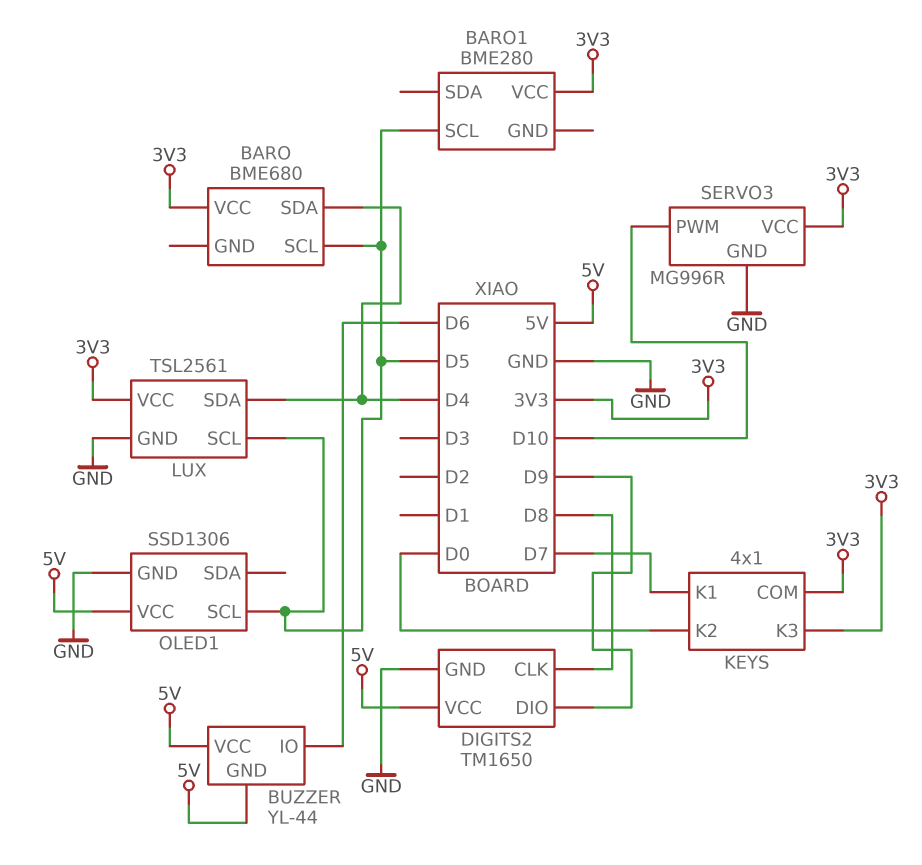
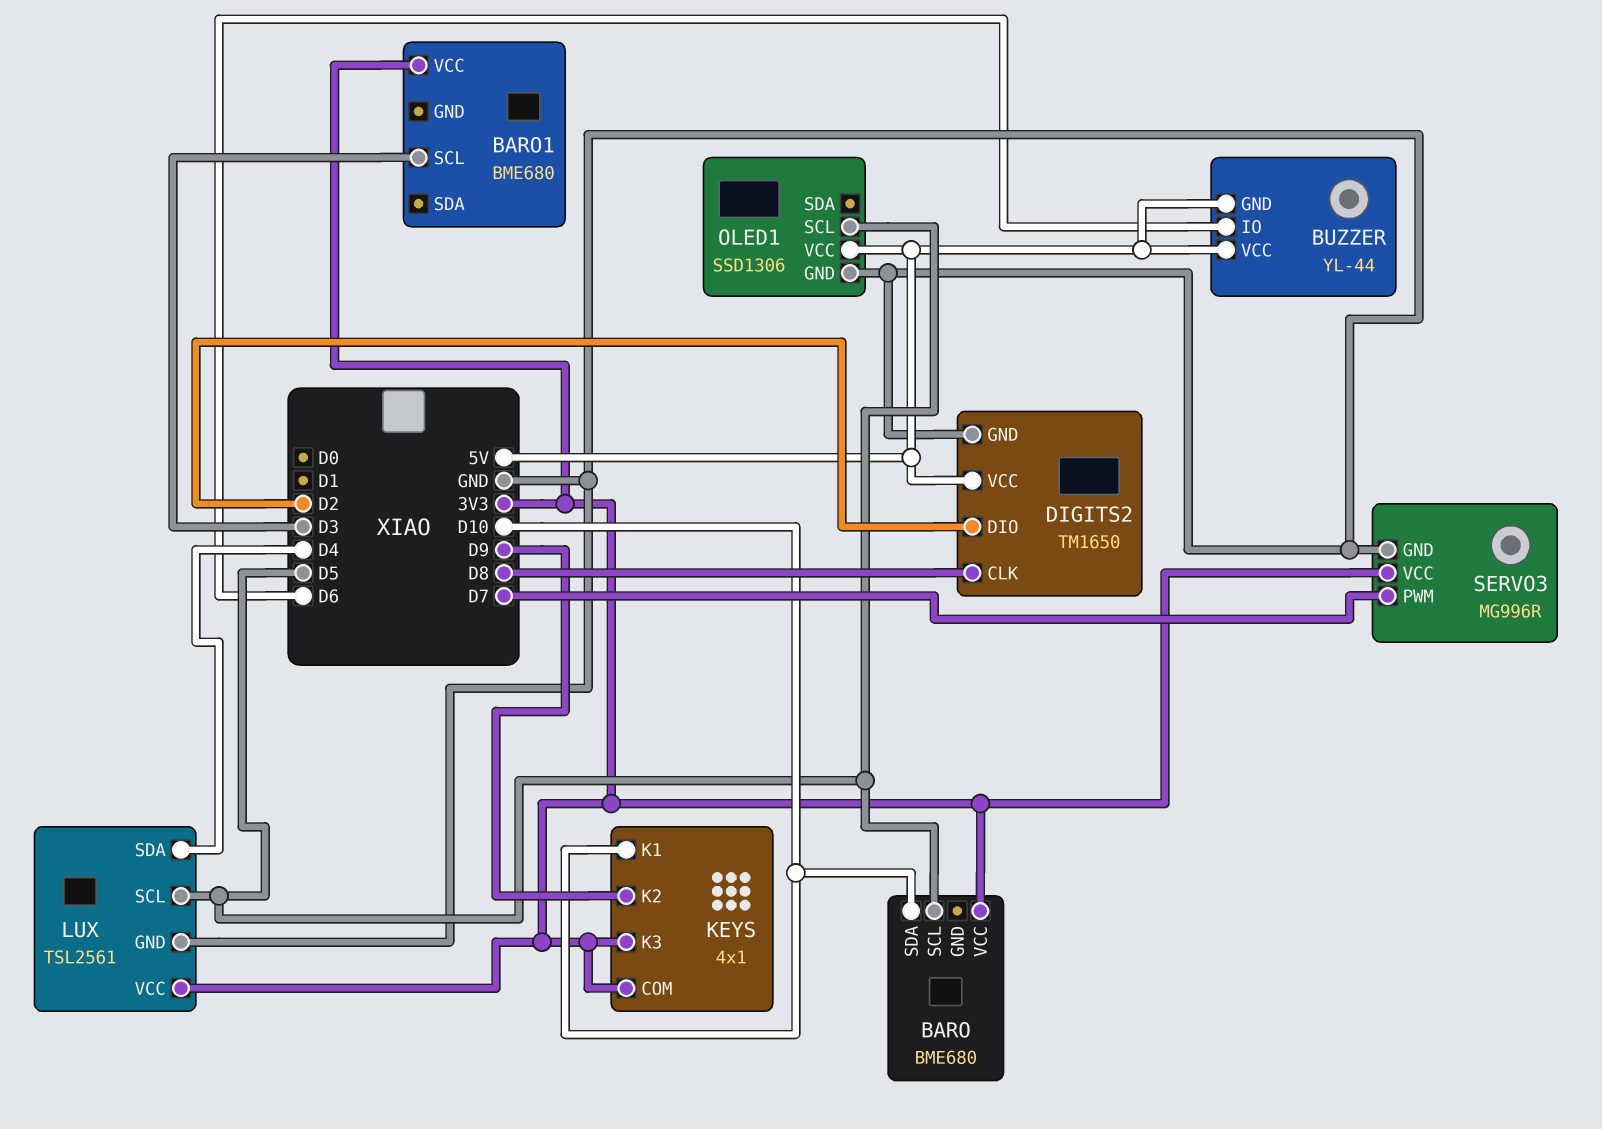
BARO pin SDA: D4 -> D10
BARO1: BME280 -> BME680
BARO1 pin SCL: D5 -> D3
DIGITS2 pin DIO: D9 -> D2
KEYS pin K1: D7 -> D10
KEYS pin K2: D0 -> D9
SERVO3 pin PWM: D10 -> D7

